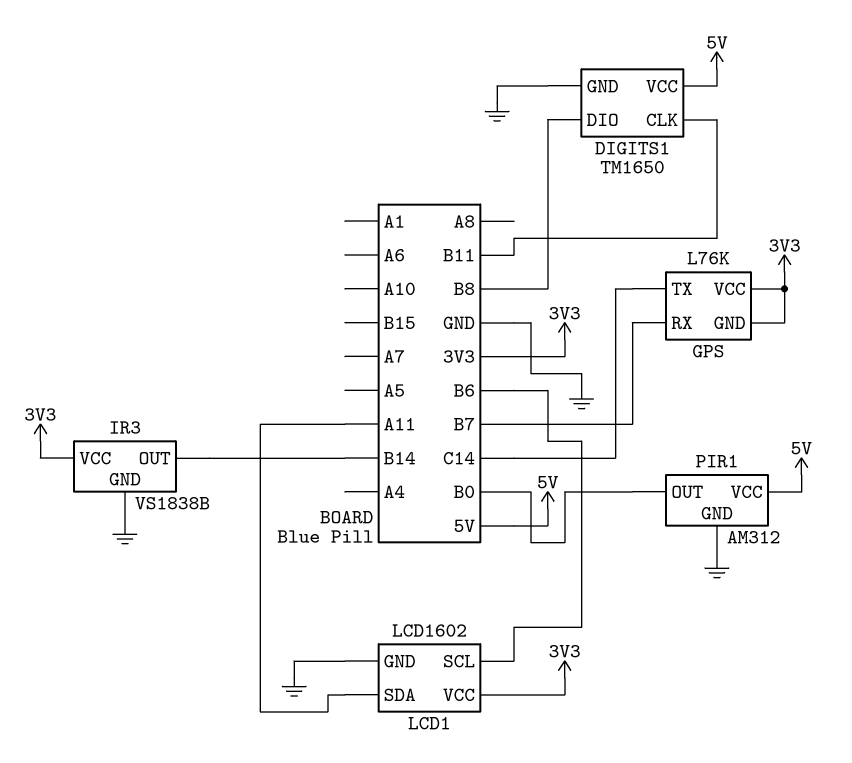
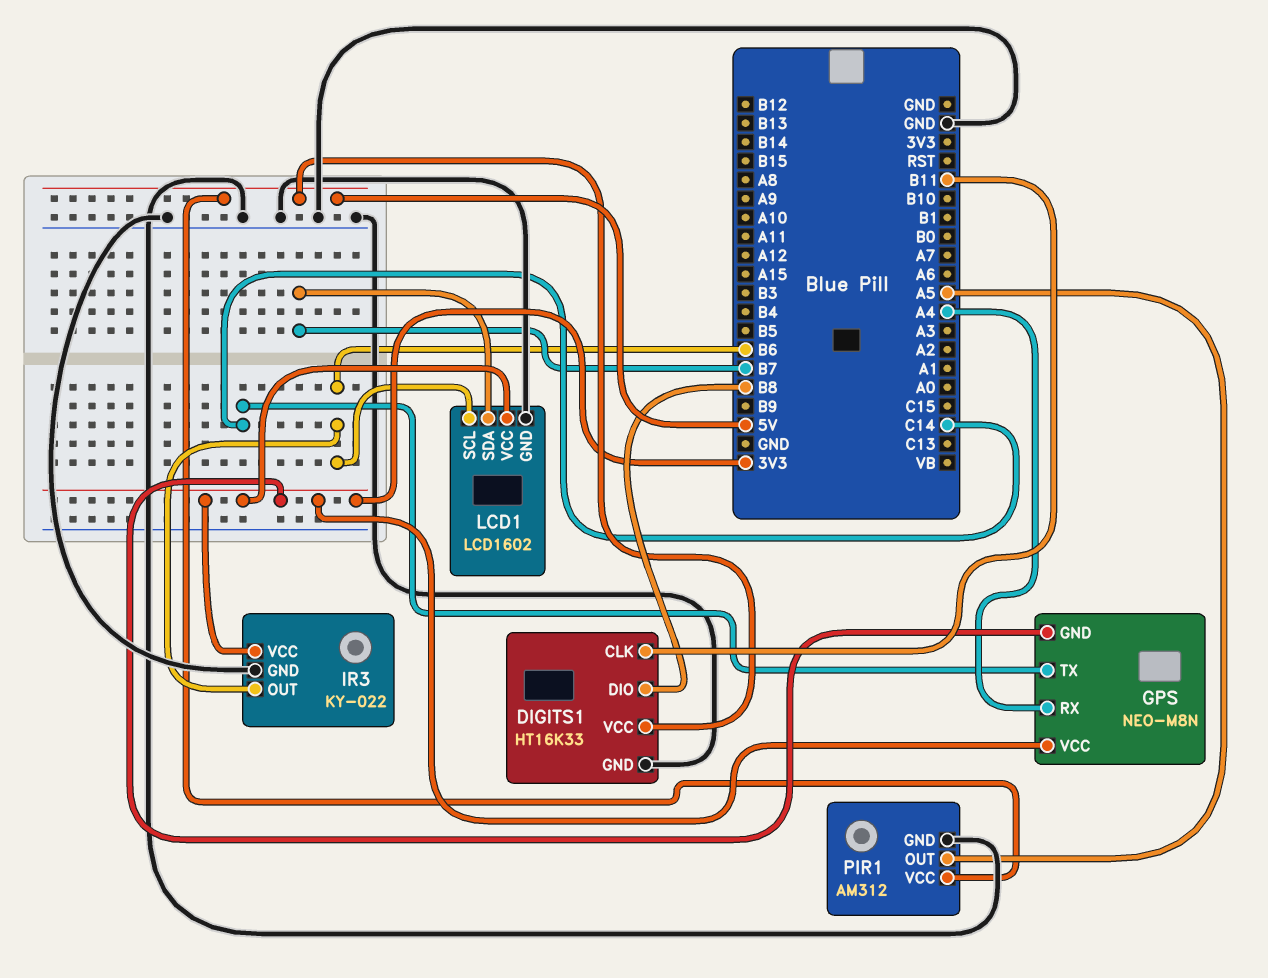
DIGITS1: TM1650 -> HT16K33
GPS: L76K -> NEO-M8N
GPS pin RX: B7 -> A4
IR3: VS1838B -> KY-022
IR3 pin OUT: B14 -> B6
LCD1 pin SDA: A11 -> B7
PIR1 pin OUT: B0 -> A5

